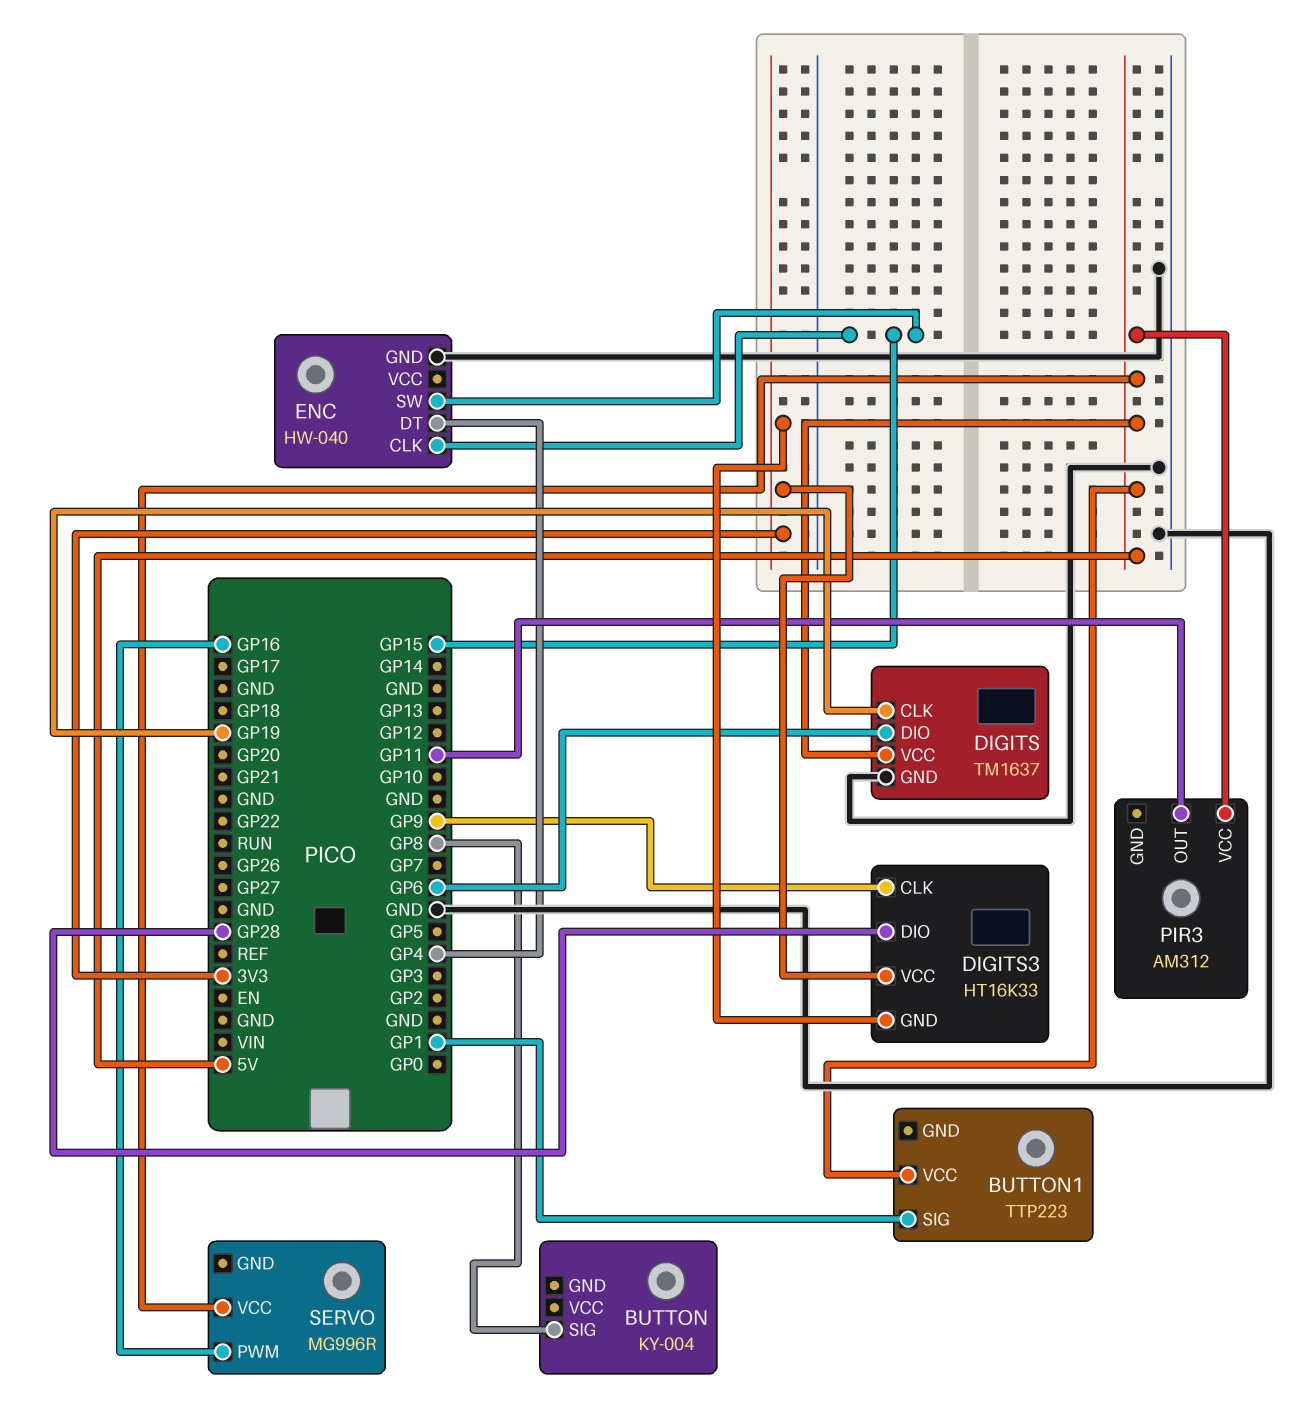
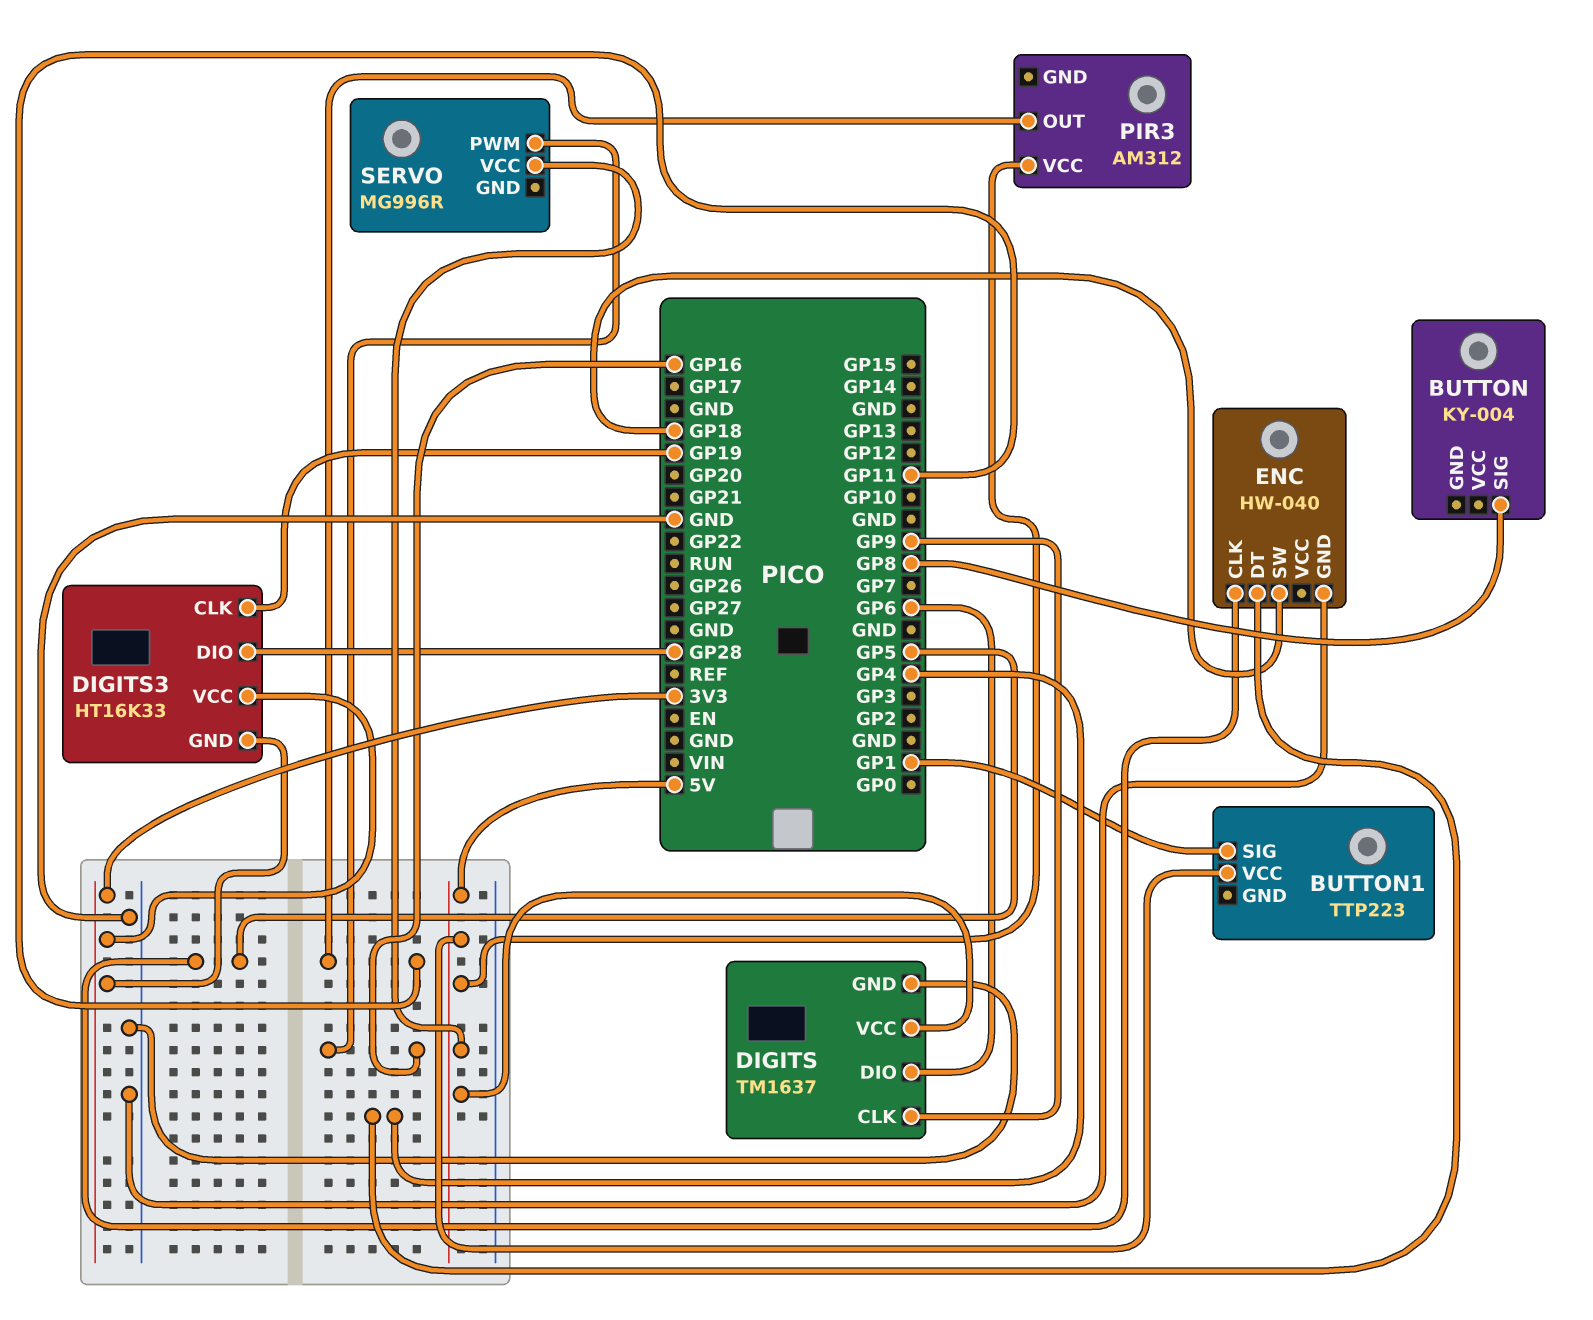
DIGITS pin CLK: GP19 -> GP9
DIGITS3 pin CLK: GP9 -> GP19
ENC pin CLK: GP15 -> GP5
ENC pin SW: GP15 -> GP18

